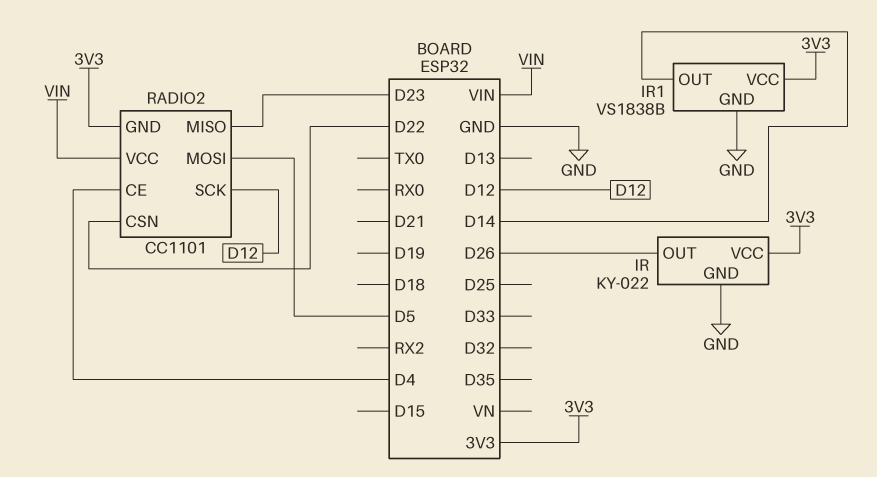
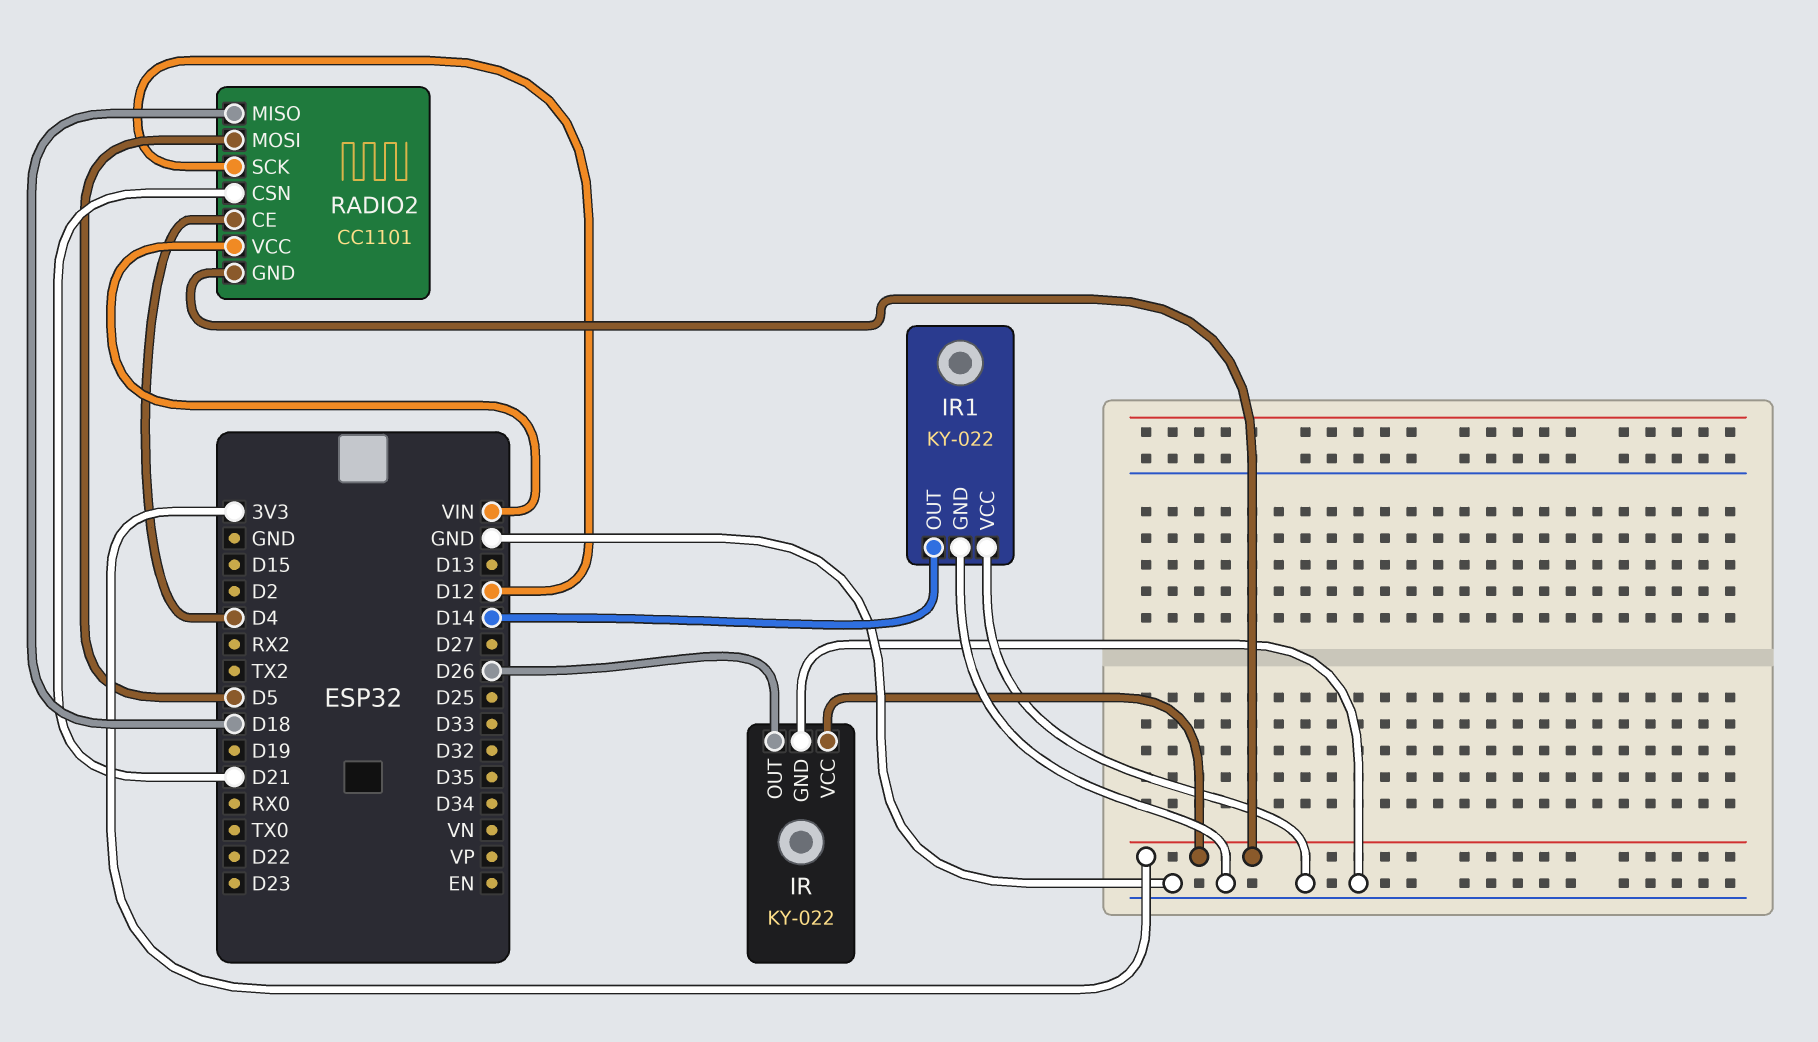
IR1: VS1838B -> KY-022
IR1 pin VCC: 3V3 -> GND
RADIO2 pin CSN: D22 -> D21
RADIO2 pin MISO: D23 -> D18

